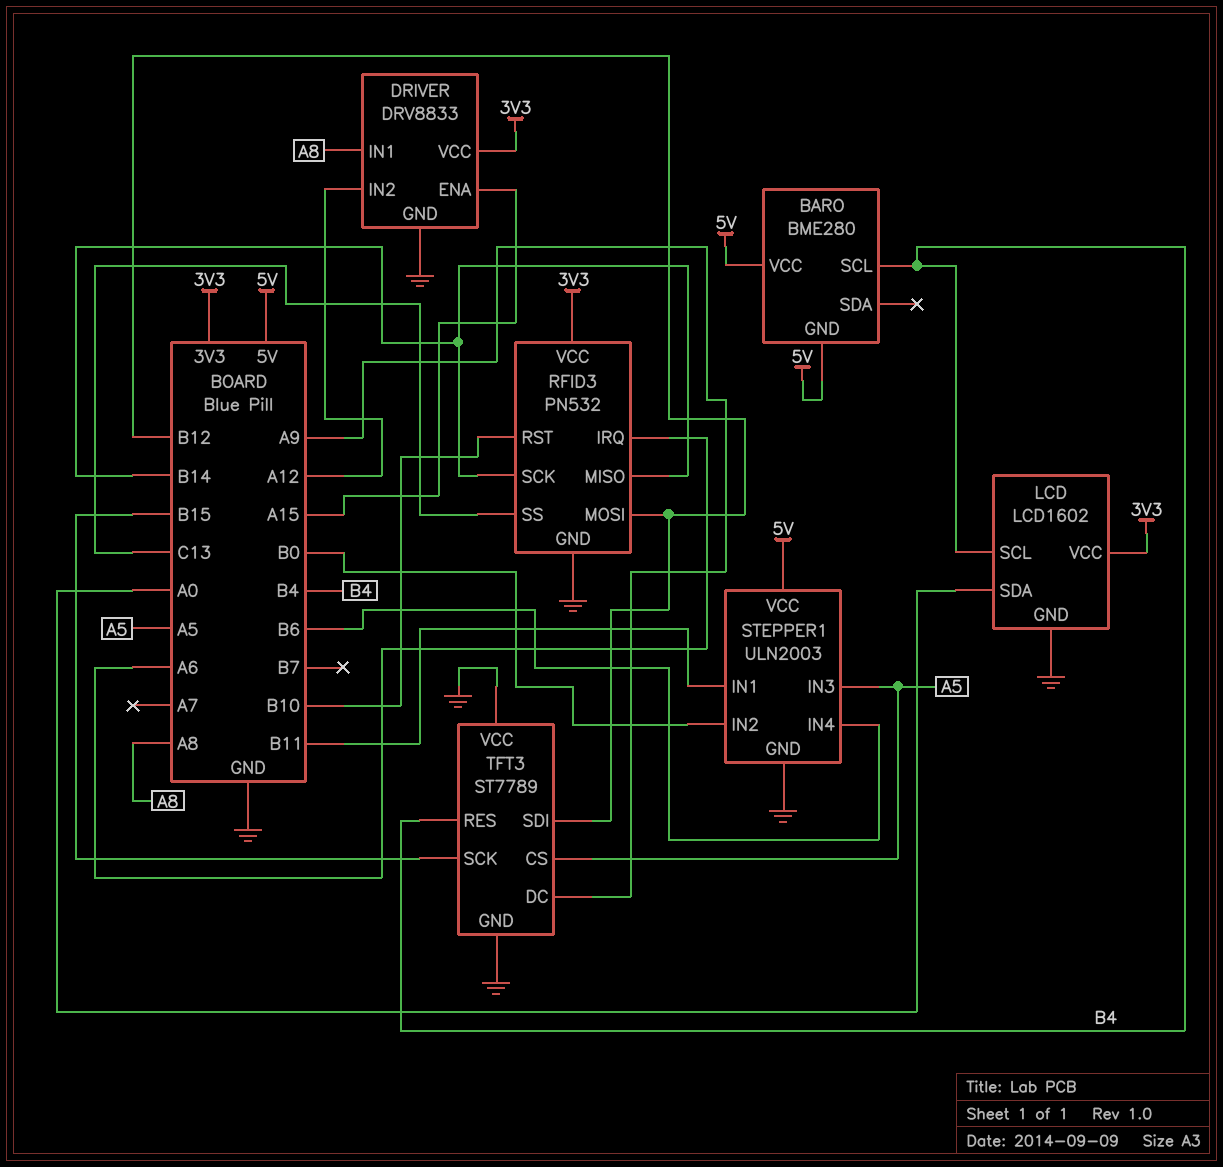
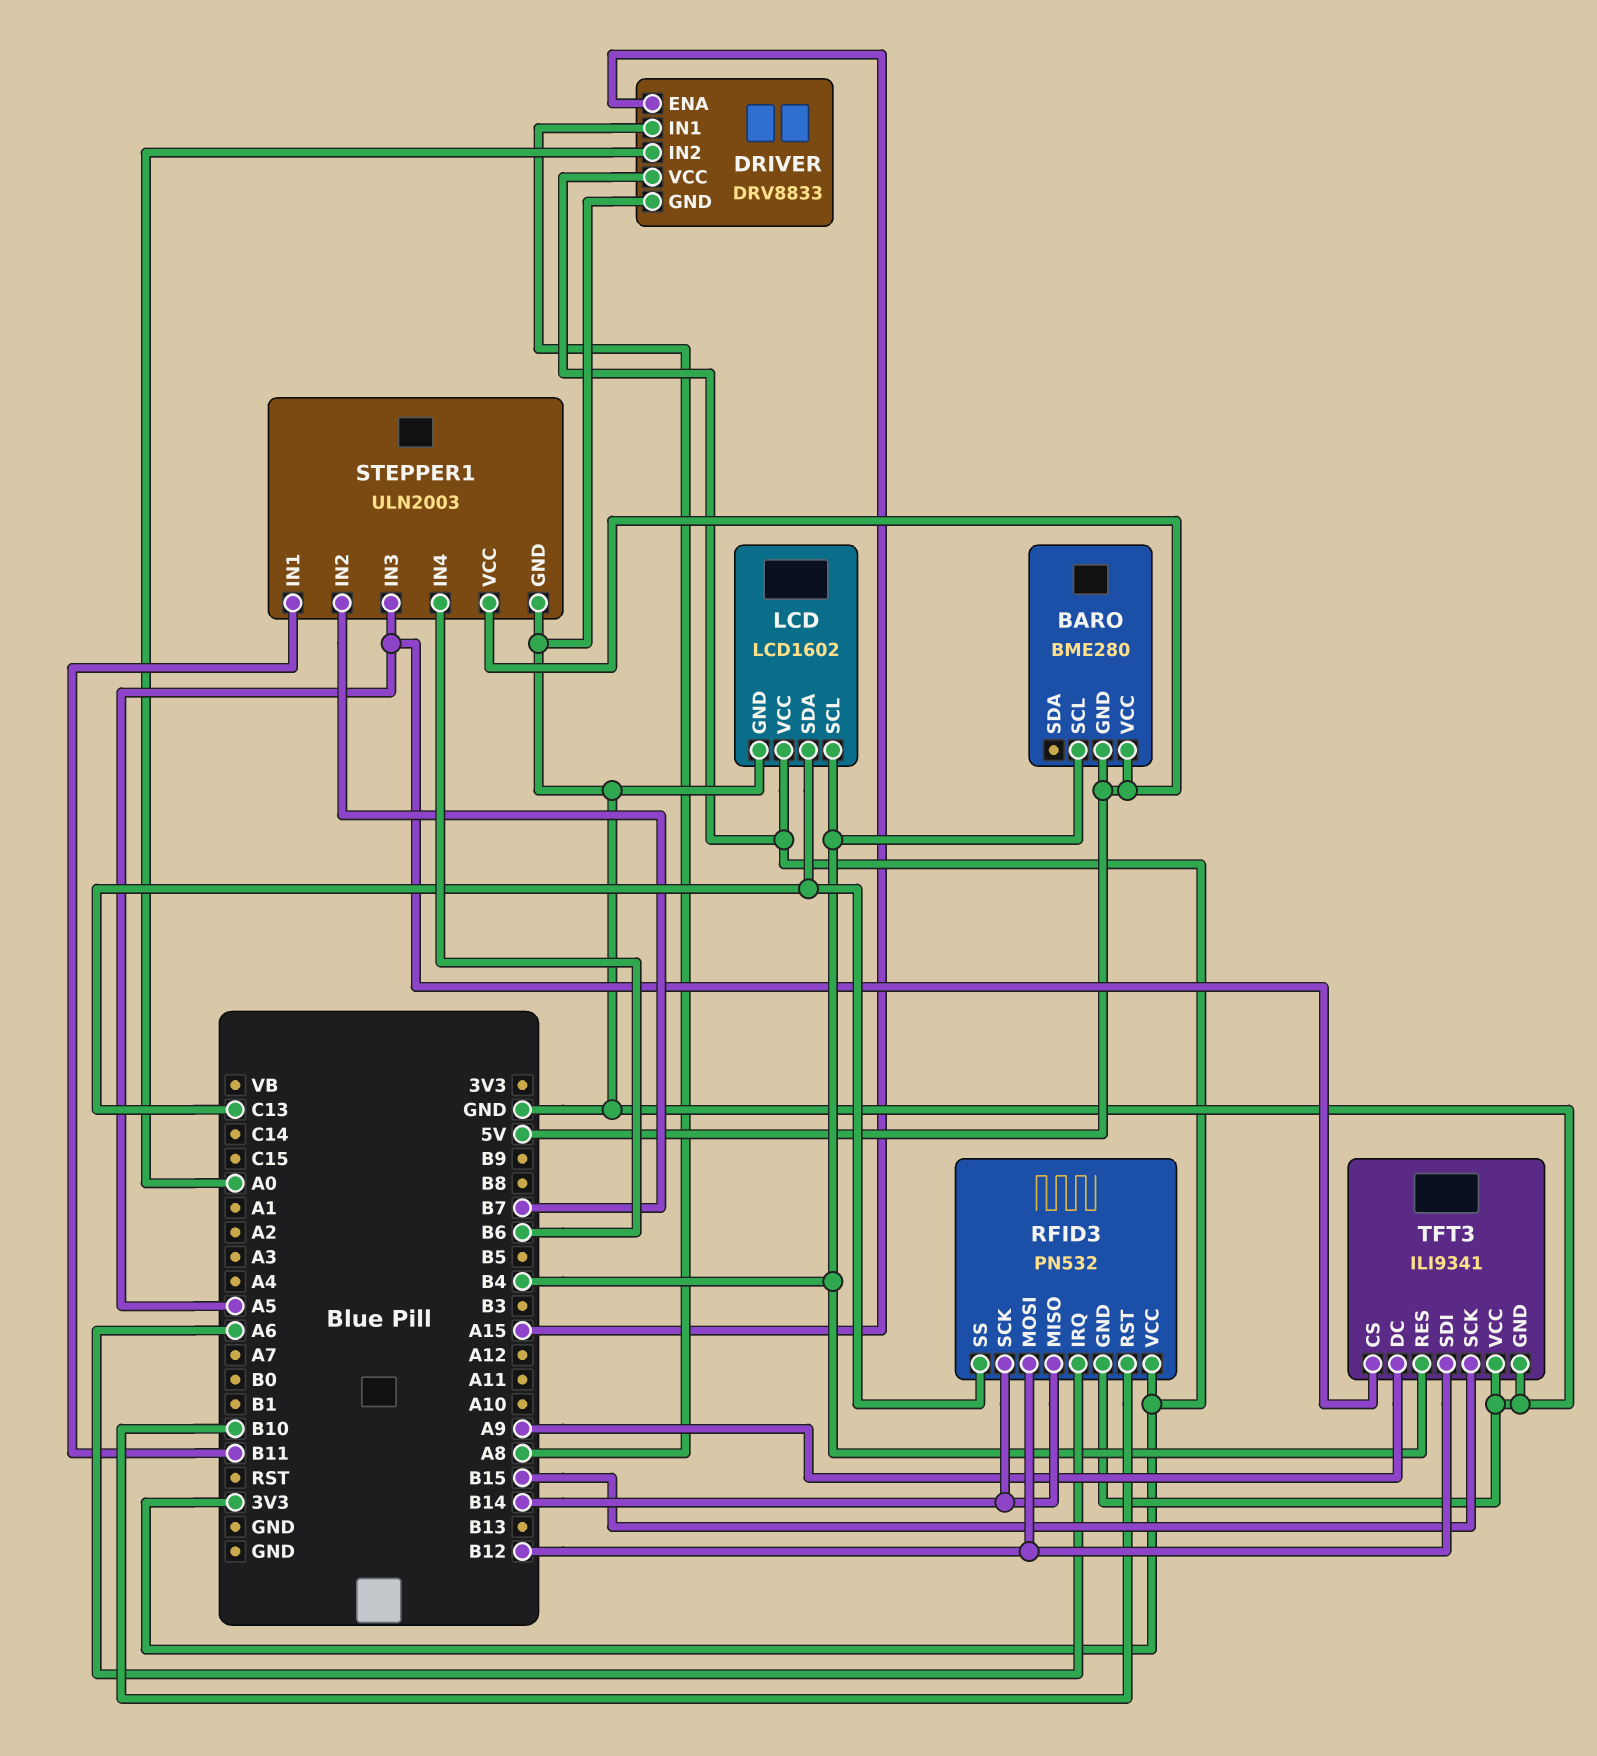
DRIVER pin IN2: A12 -> A0
LCD pin SDA: A0 -> C13
STEPPER1 pin IN2: B0 -> B7
TFT3: ST7789 -> ILI9341

